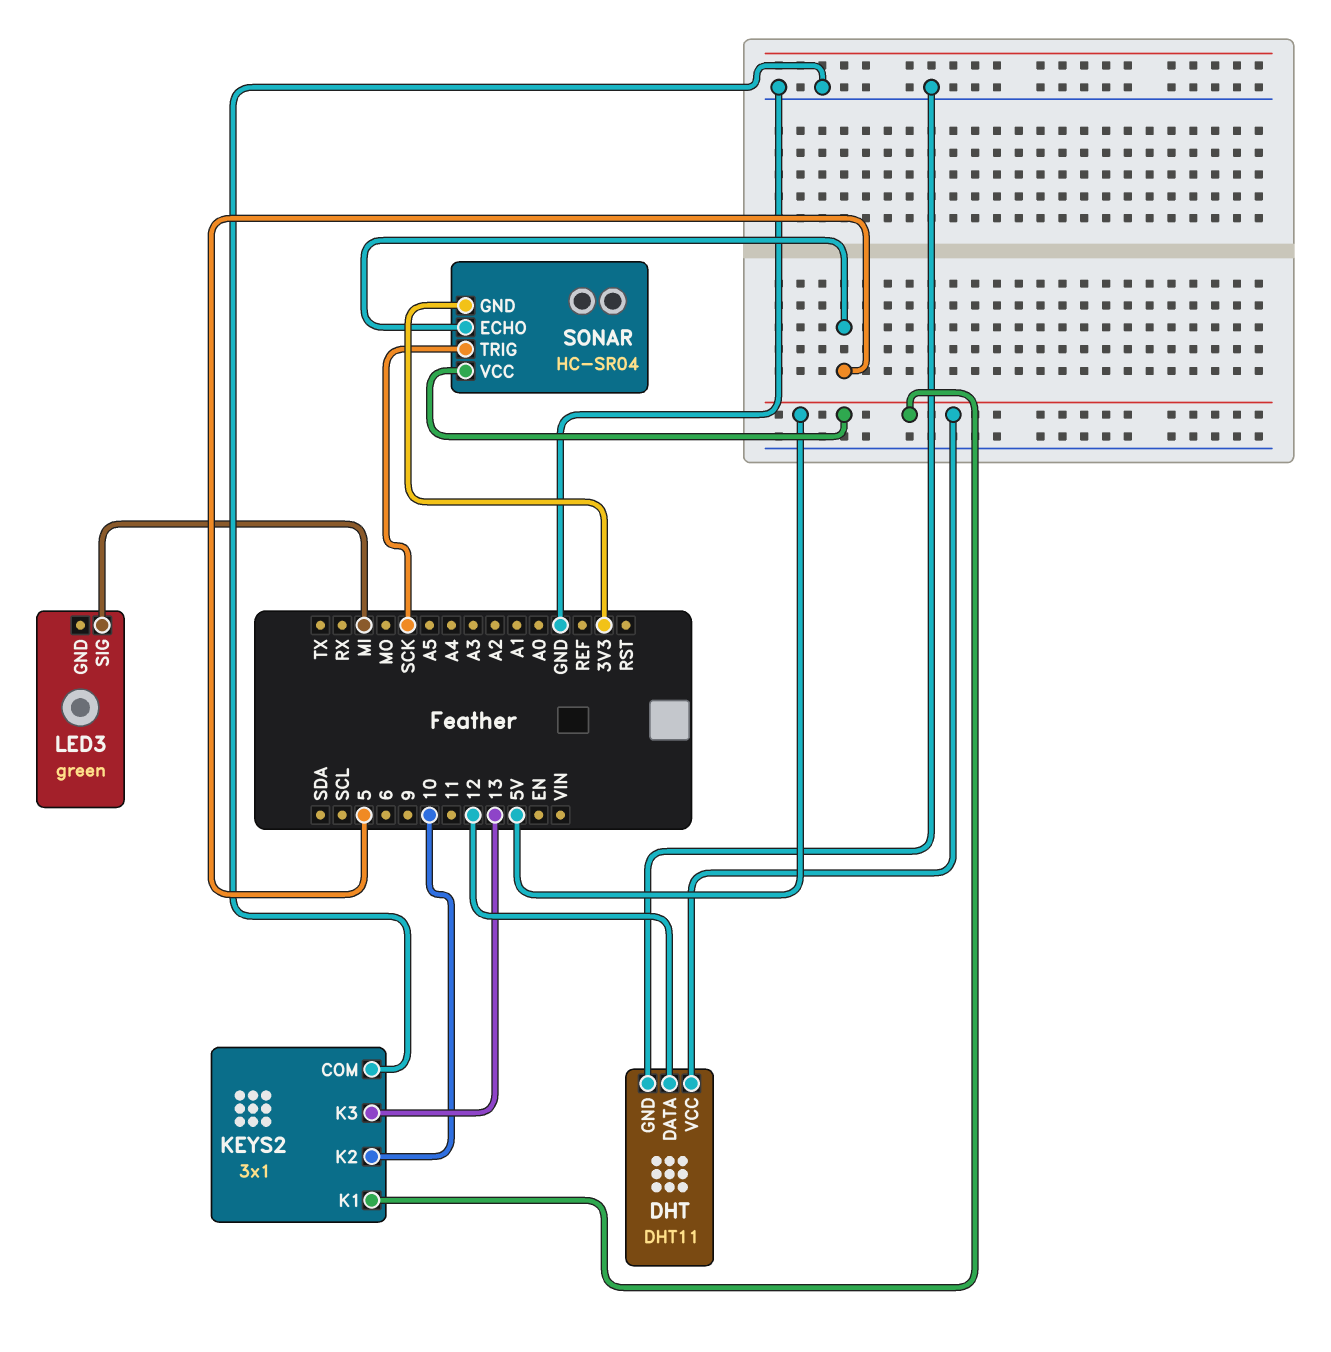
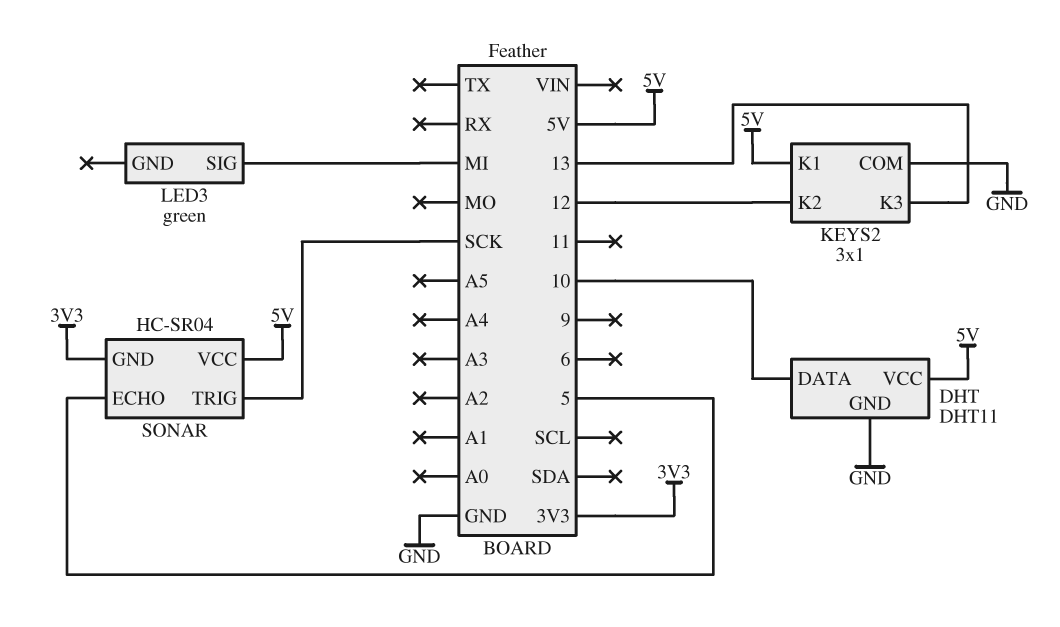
DHT pin DATA: 12 -> 10
KEYS2 pin K2: 10 -> 12

